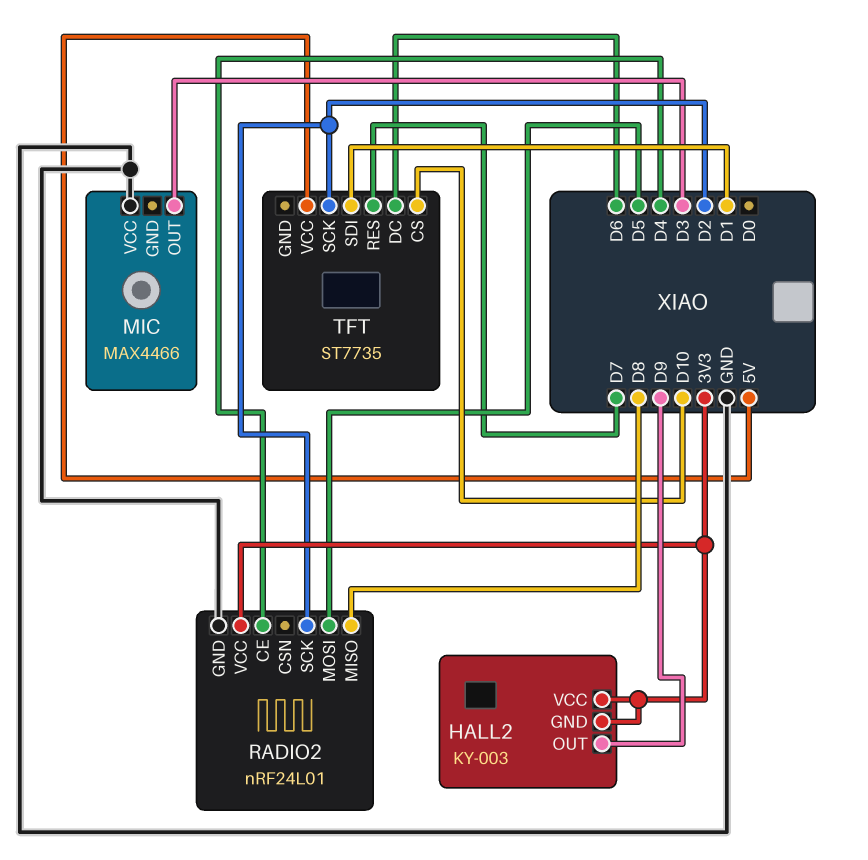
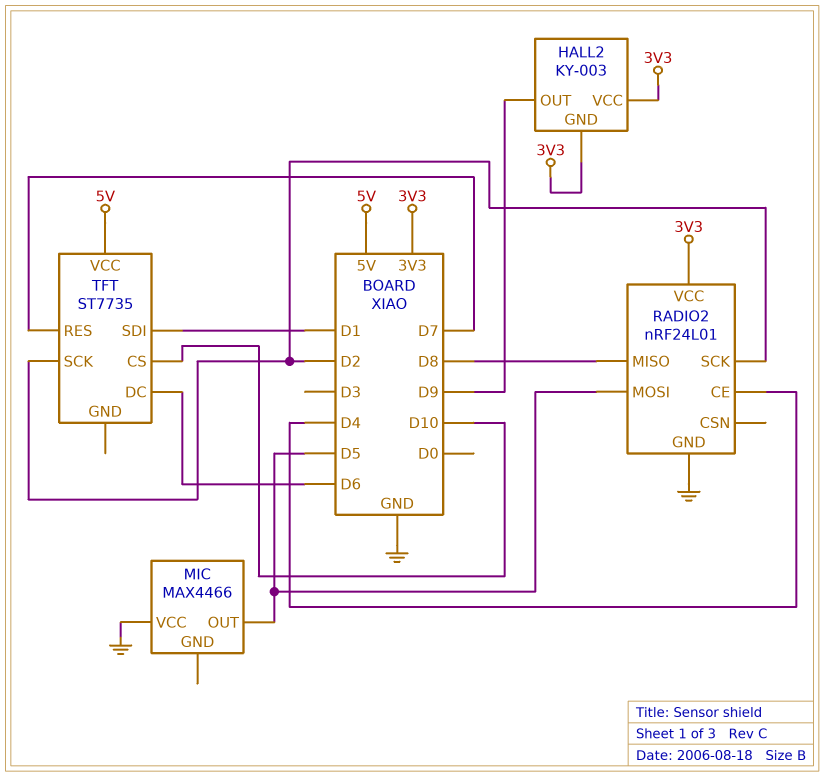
MIC pin OUT: D3 -> D5

